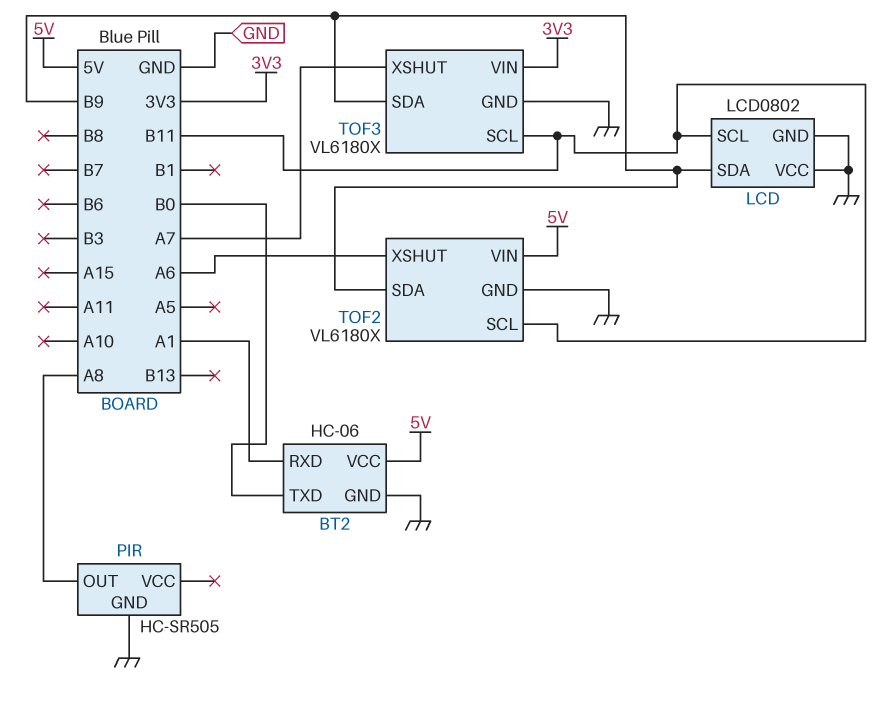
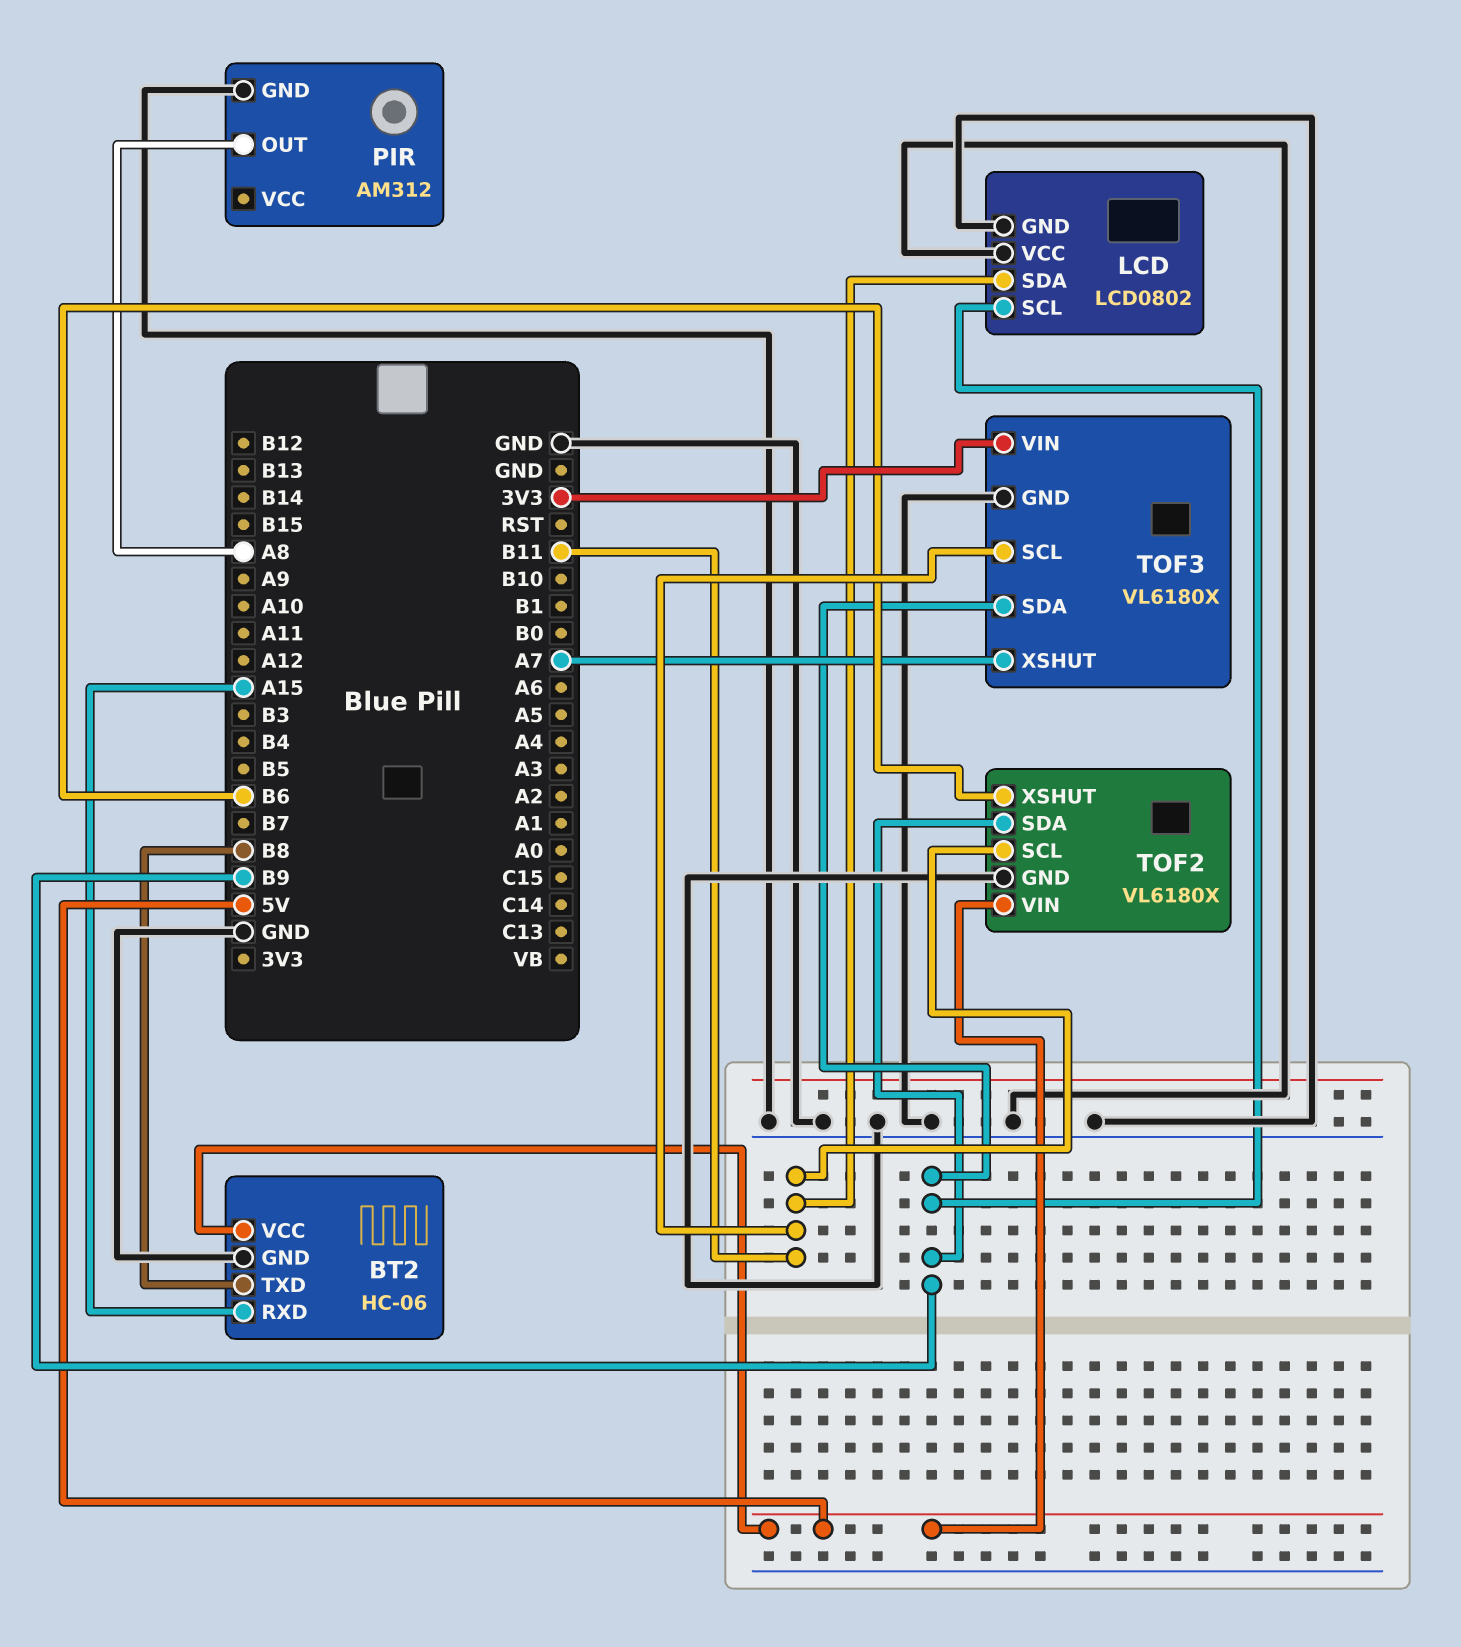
BT2 pin RXD: A1 -> A15
BT2 pin TXD: B0 -> B8
LCD pin SCL: B11 -> B9
LCD pin SDA: B9 -> B11
PIR: HC-SR505 -> AM312
TOF2 pin XSHUT: A6 -> B6

